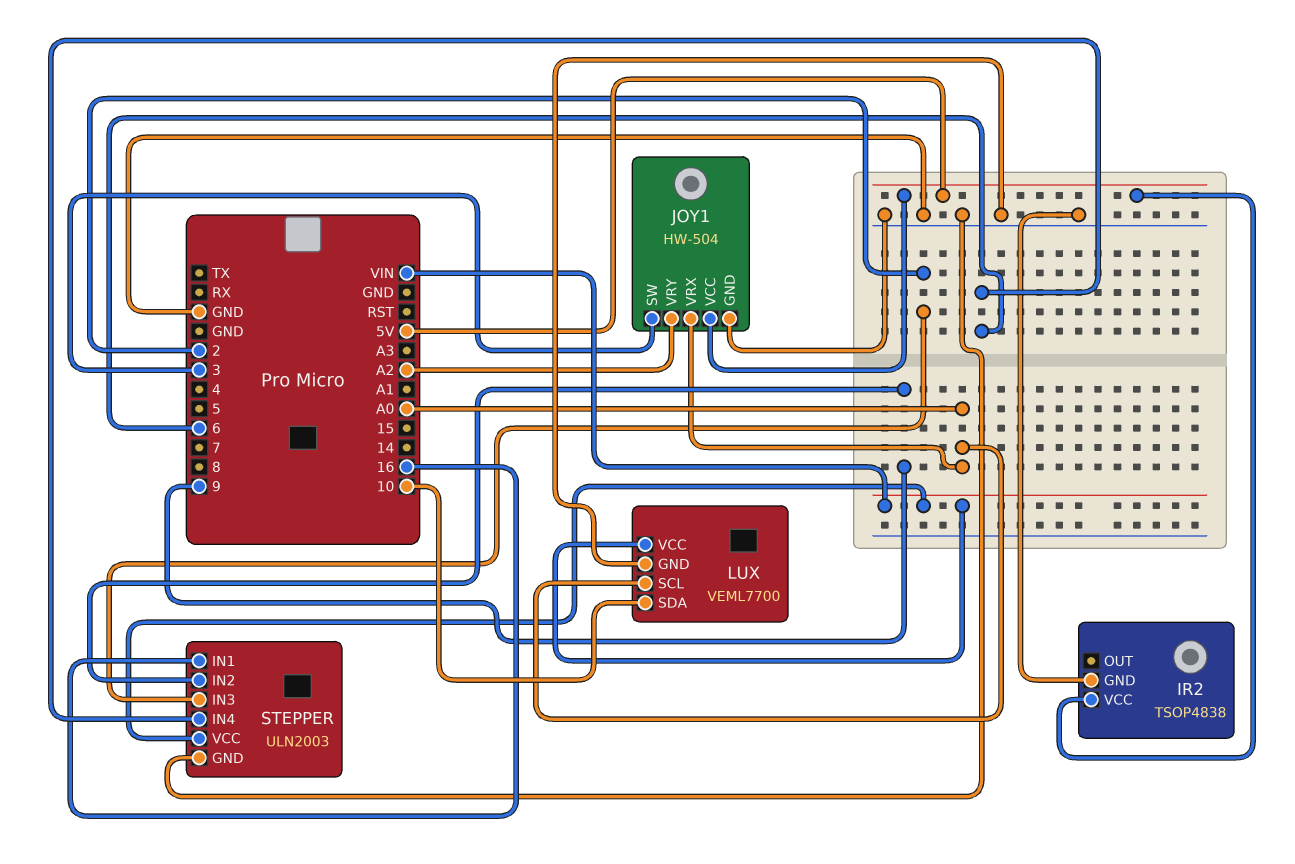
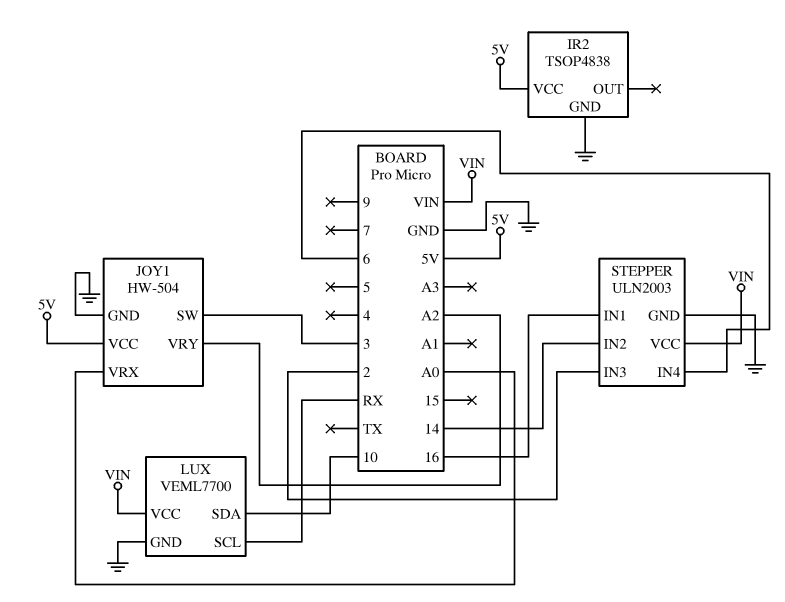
LUX pin SCL: A0 -> RX
STEPPER pin IN2: 9 -> 14

